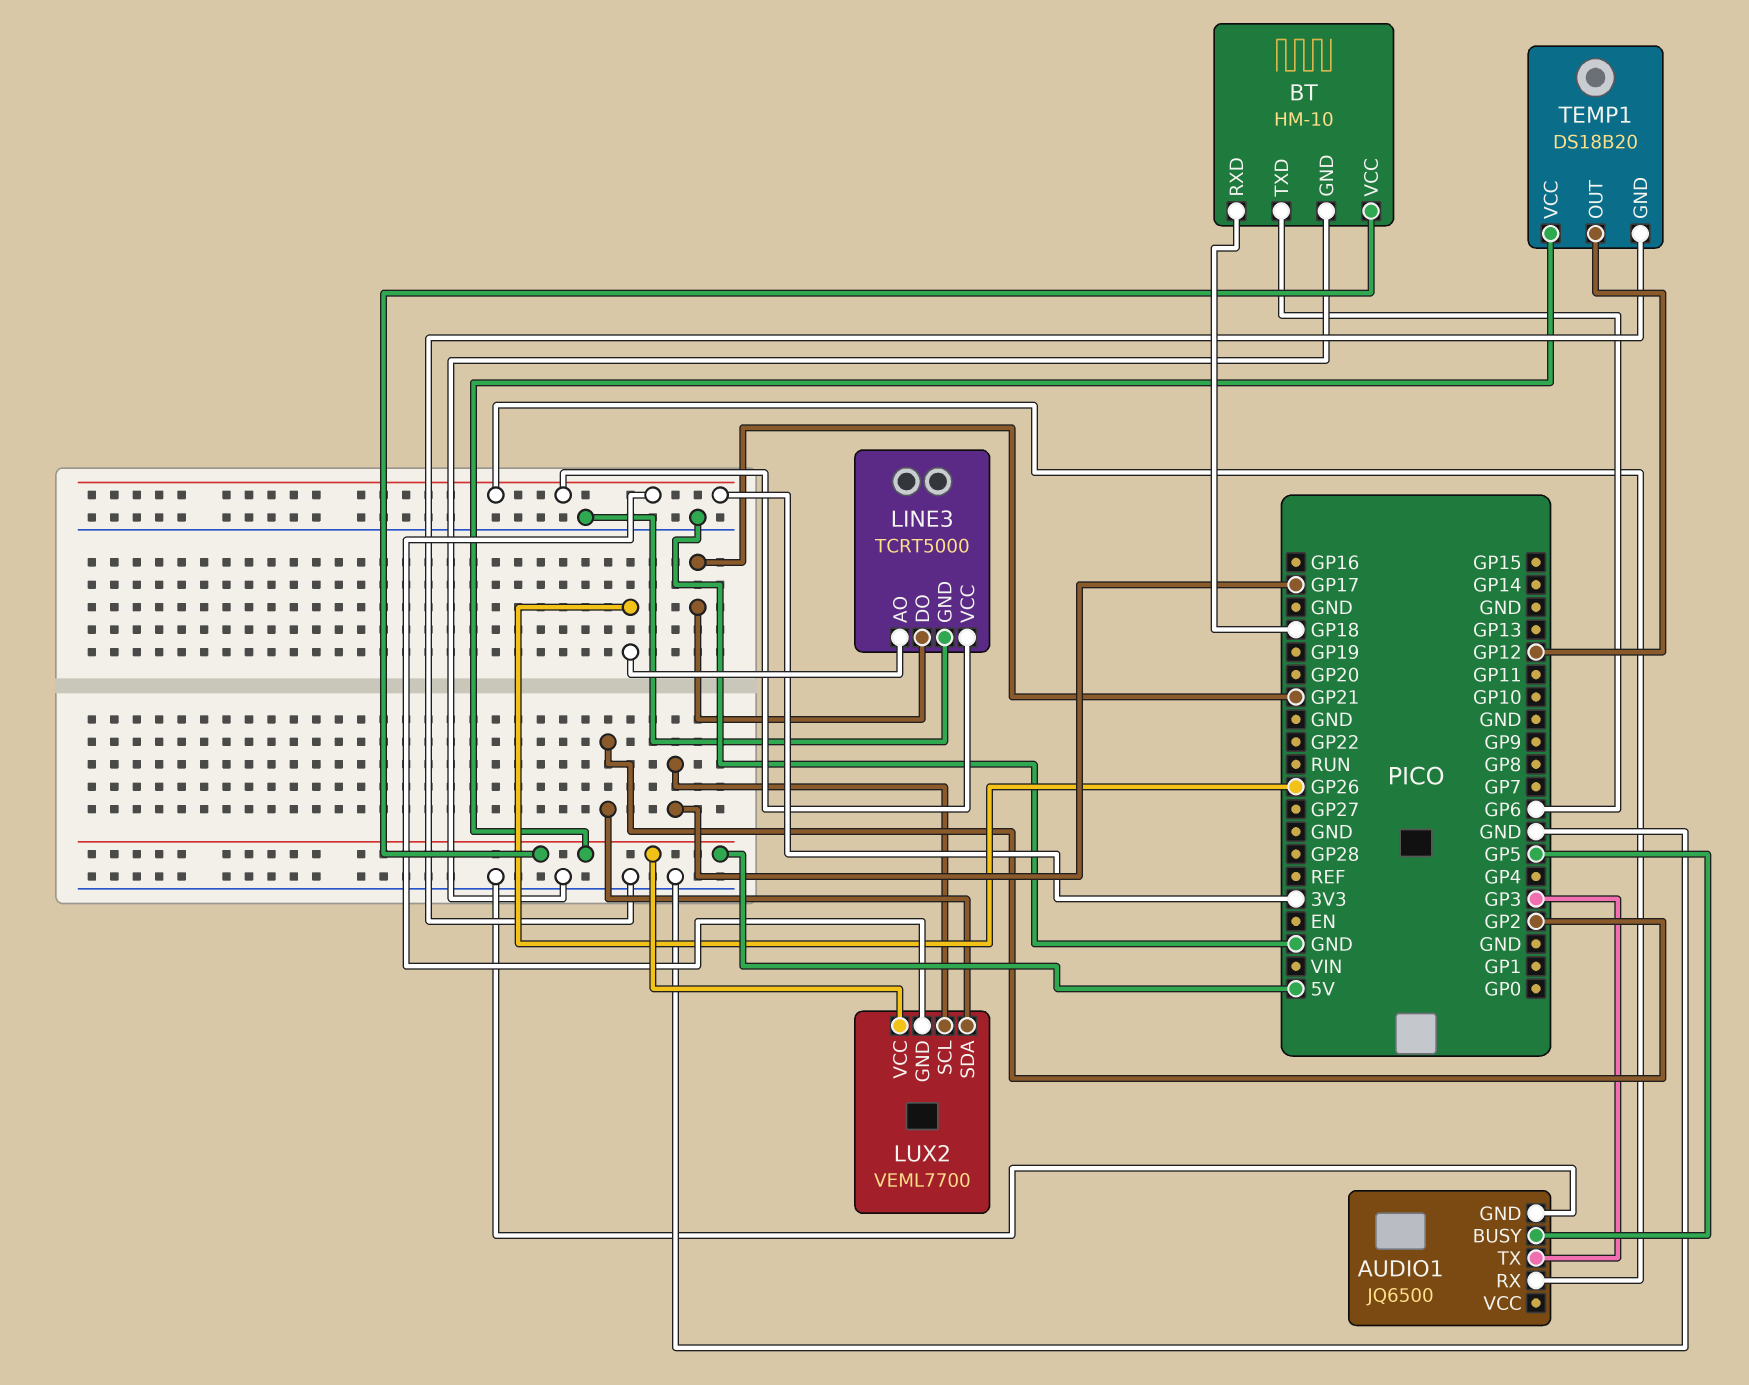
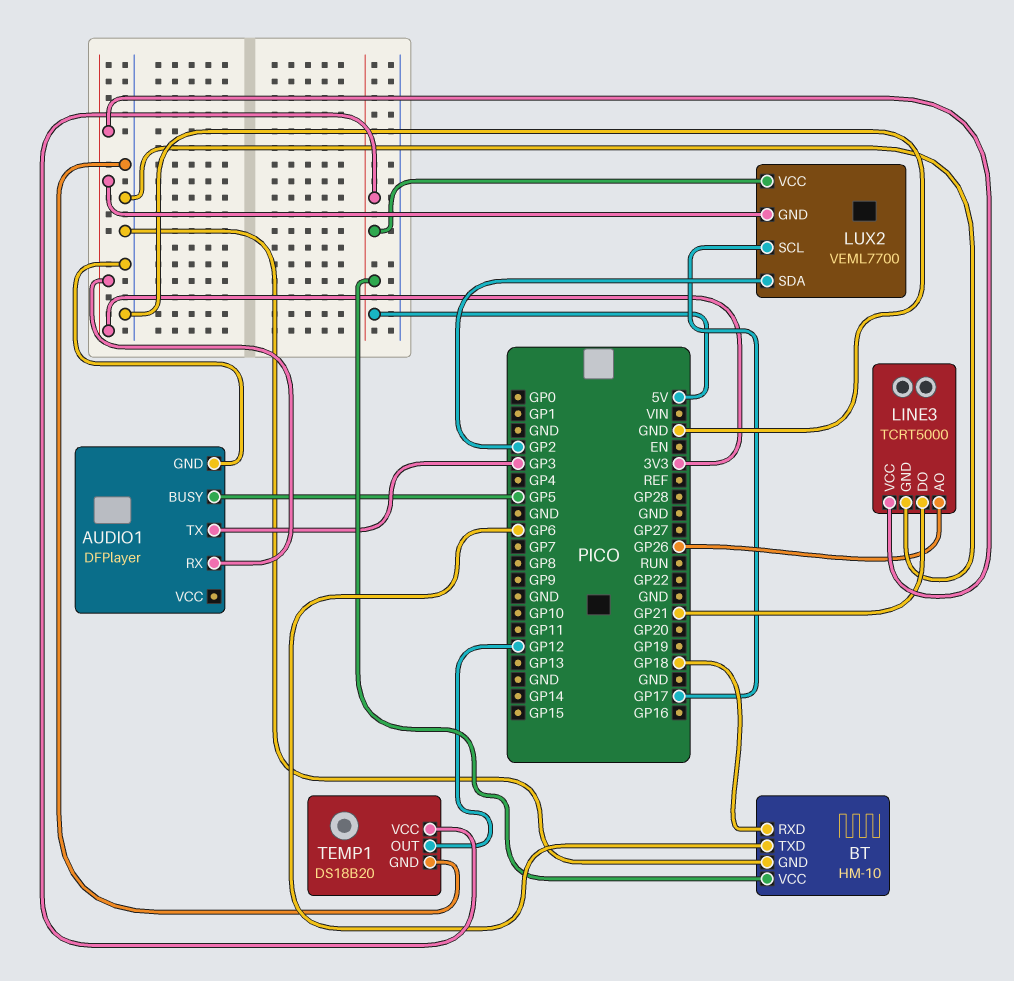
AUDIO1: JQ6500 -> DFPlayer

